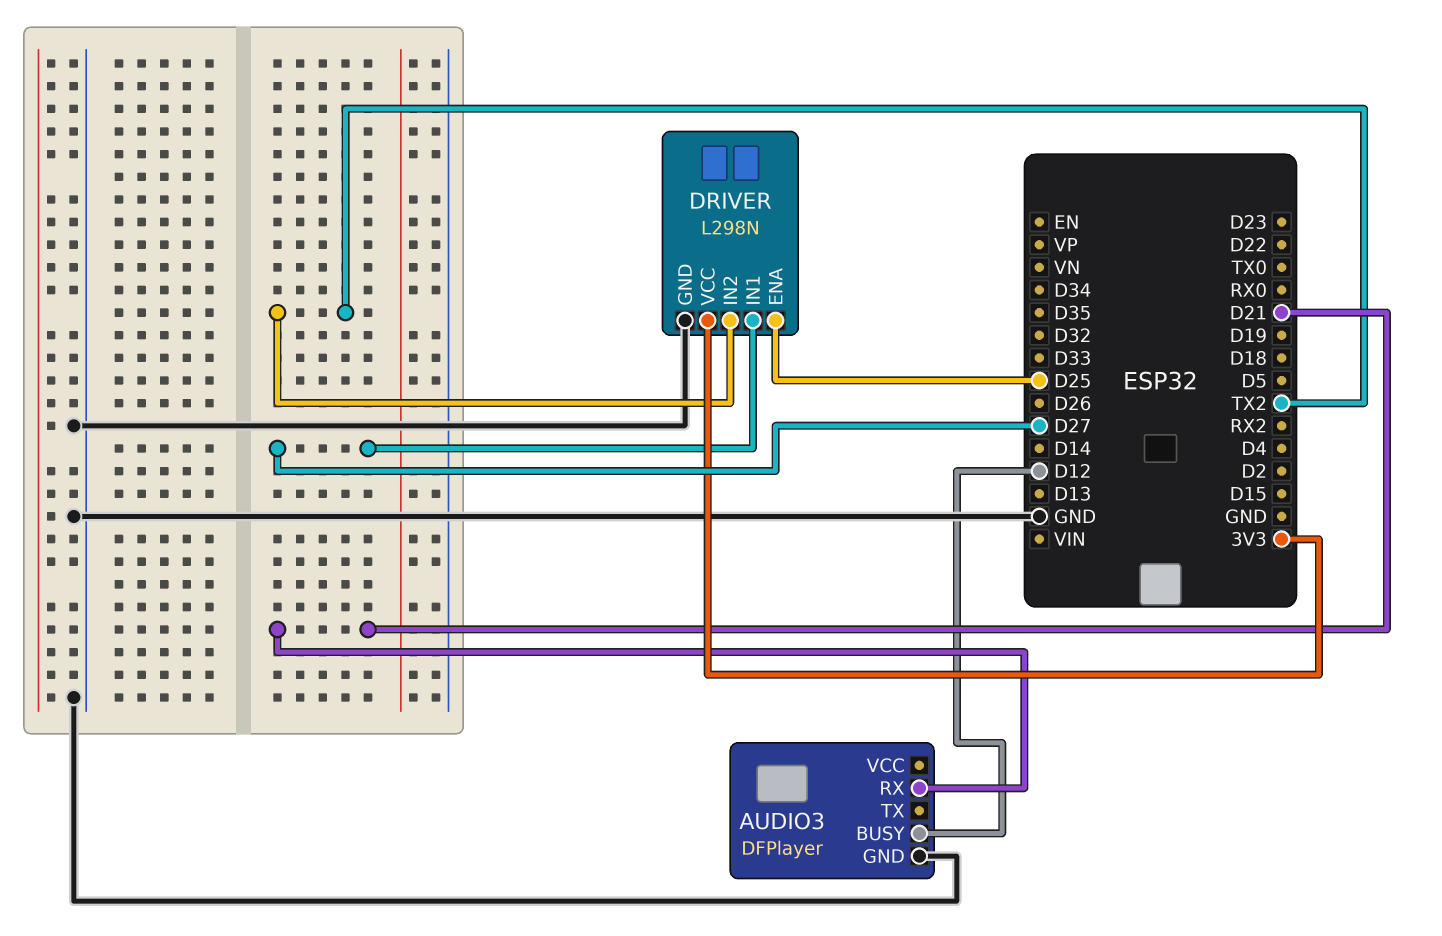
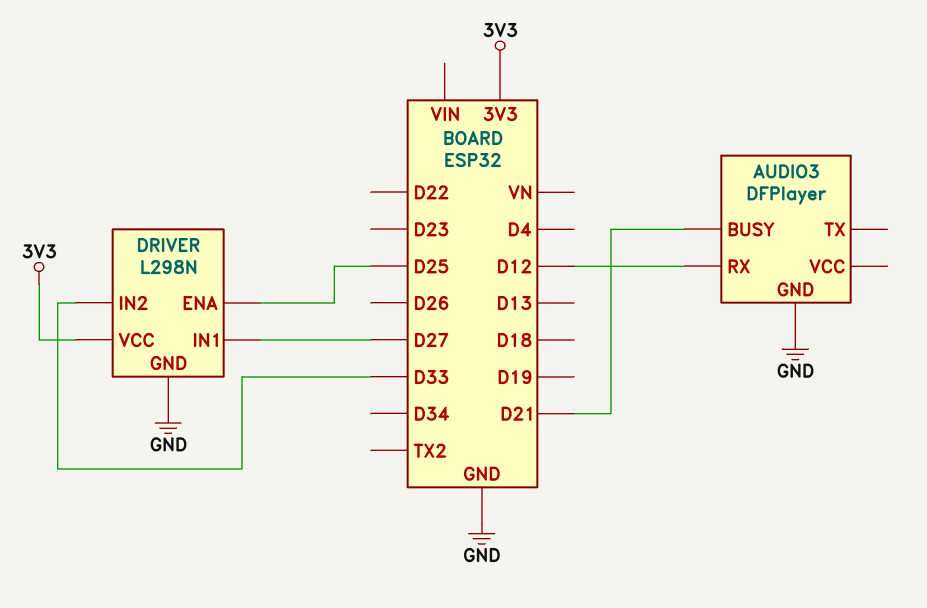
AUDIO3 pin BUSY: D12 -> D21
AUDIO3 pin RX: D21 -> D12
DRIVER pin IN2: TX2 -> D33

